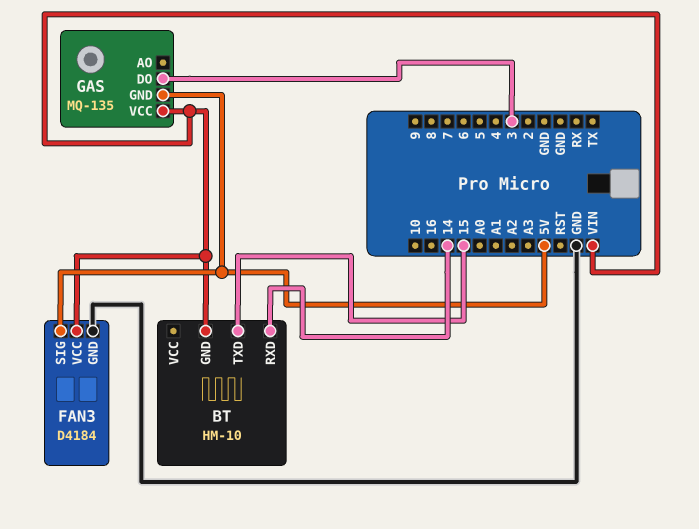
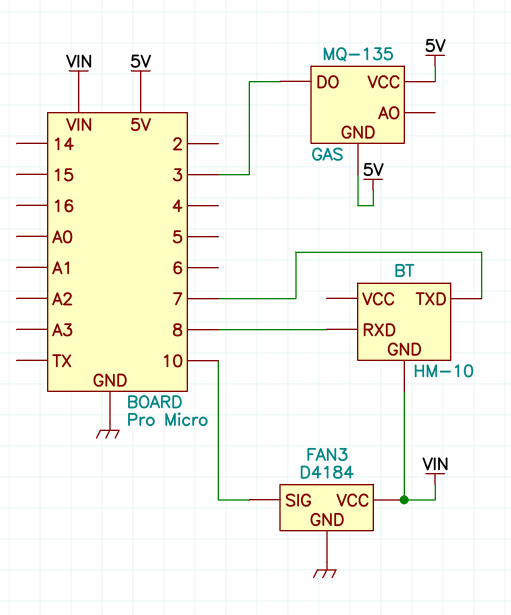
BT pin RXD: 14 -> 8
BT pin TXD: 15 -> 7
FAN3 pin SIG: 5V -> 10
GAS pin VCC: VIN -> 5V

